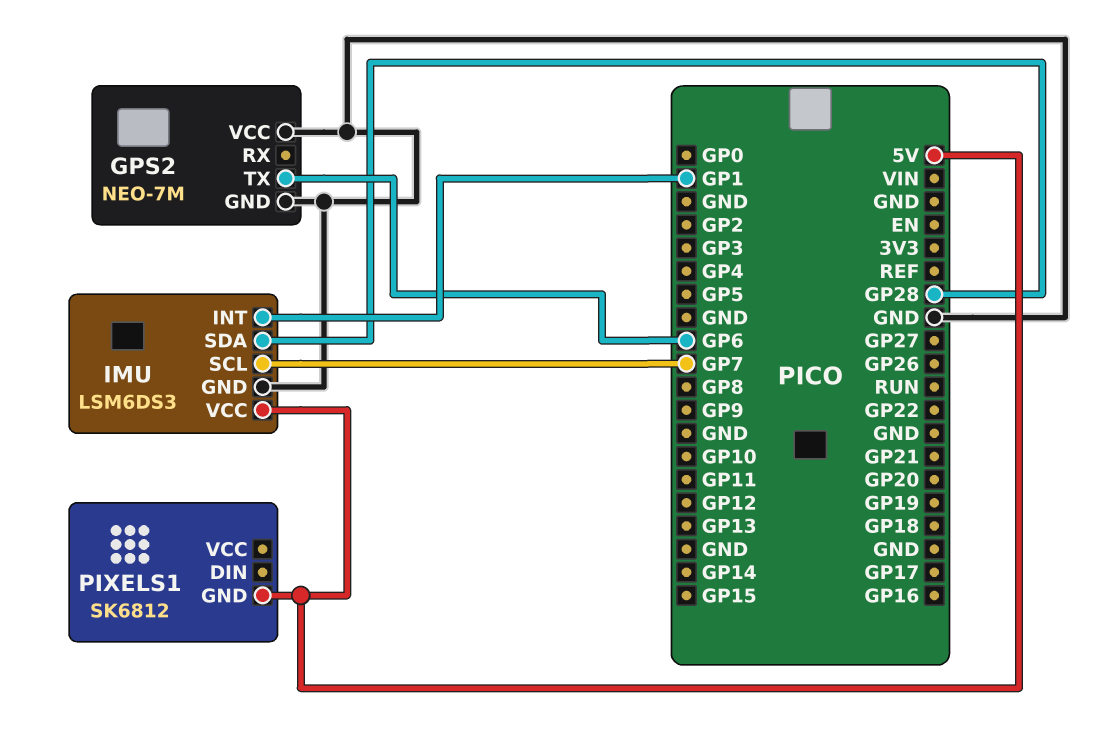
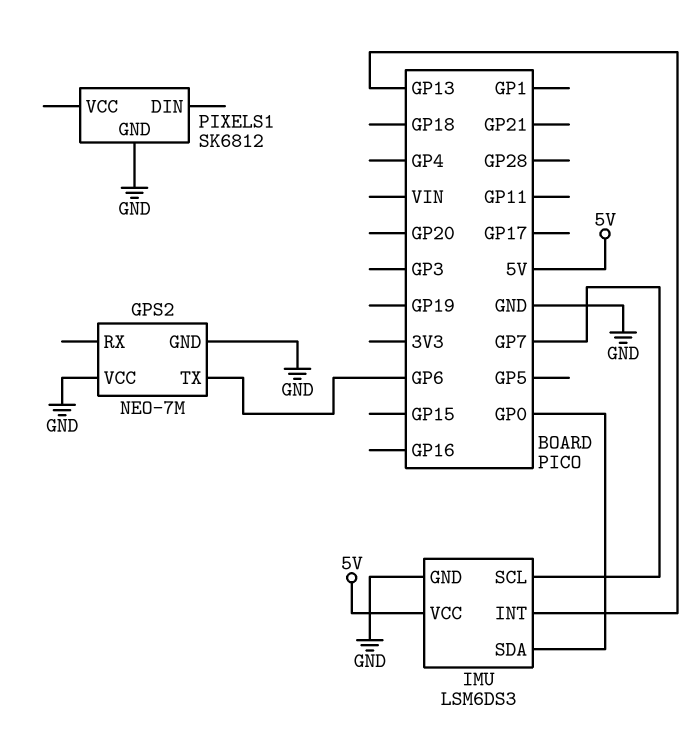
IMU pin INT: GP1 -> GP13
IMU pin SDA: GP28 -> GP0
PIXELS1 pin GND: 5V -> GND

